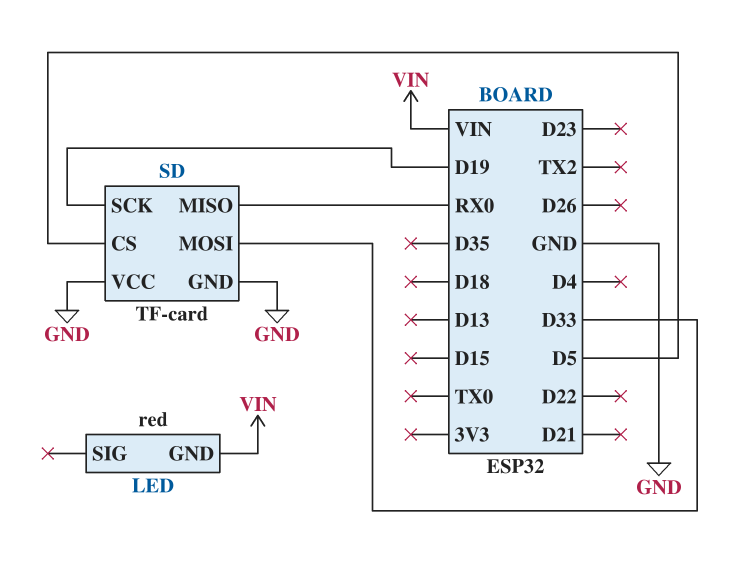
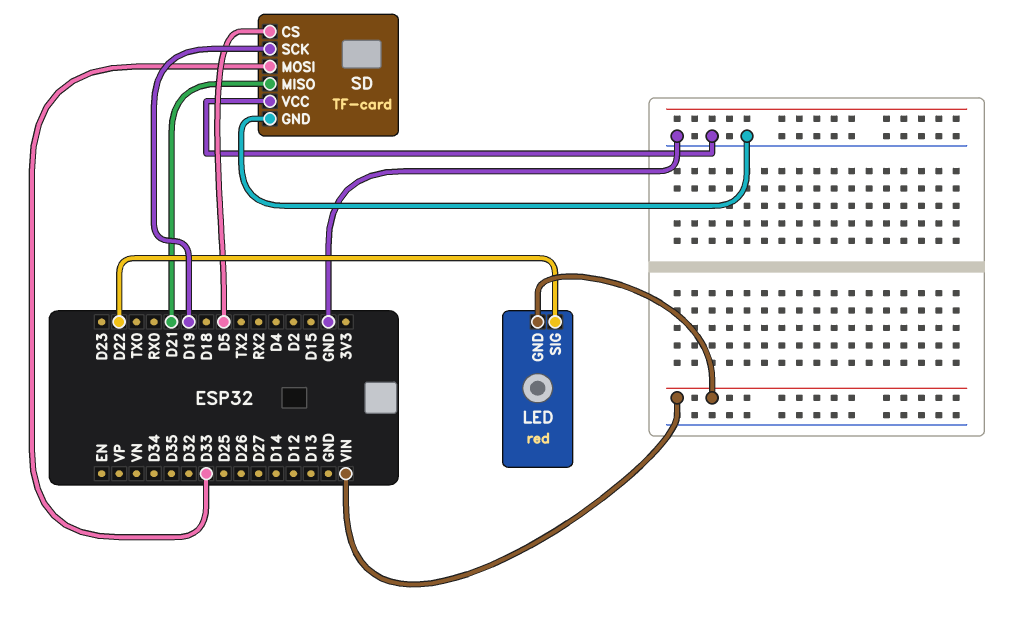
LED pin SIG: none -> D22
SD pin MISO: RX0 -> D21

